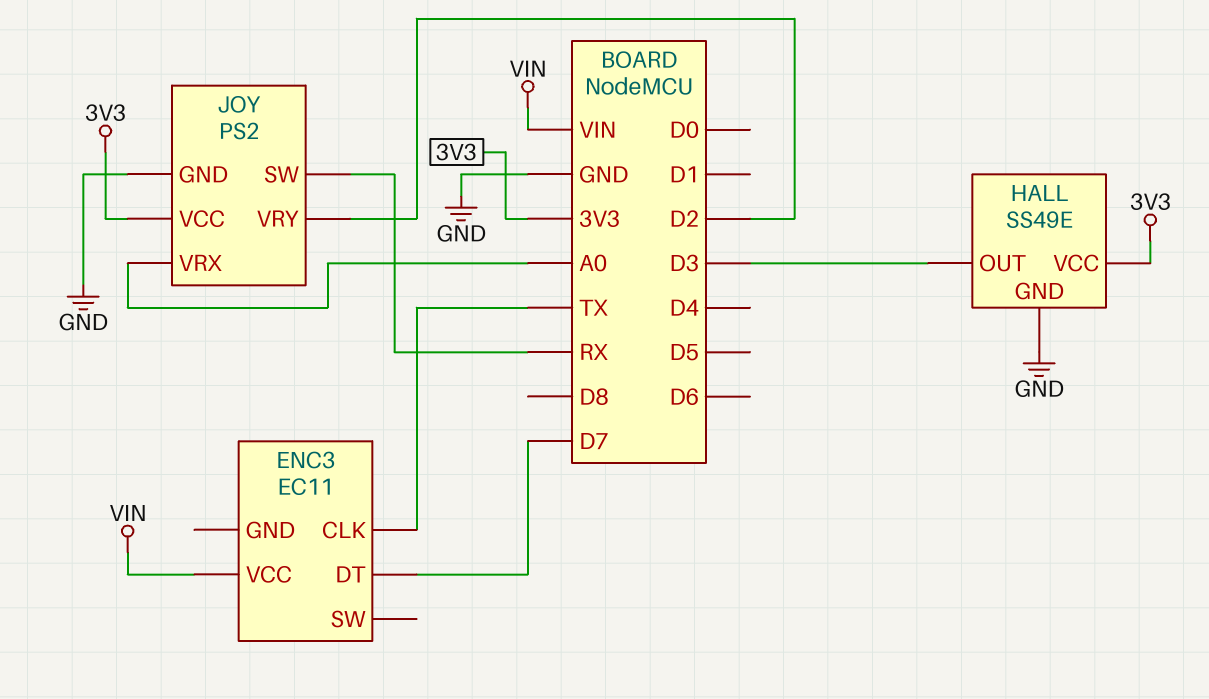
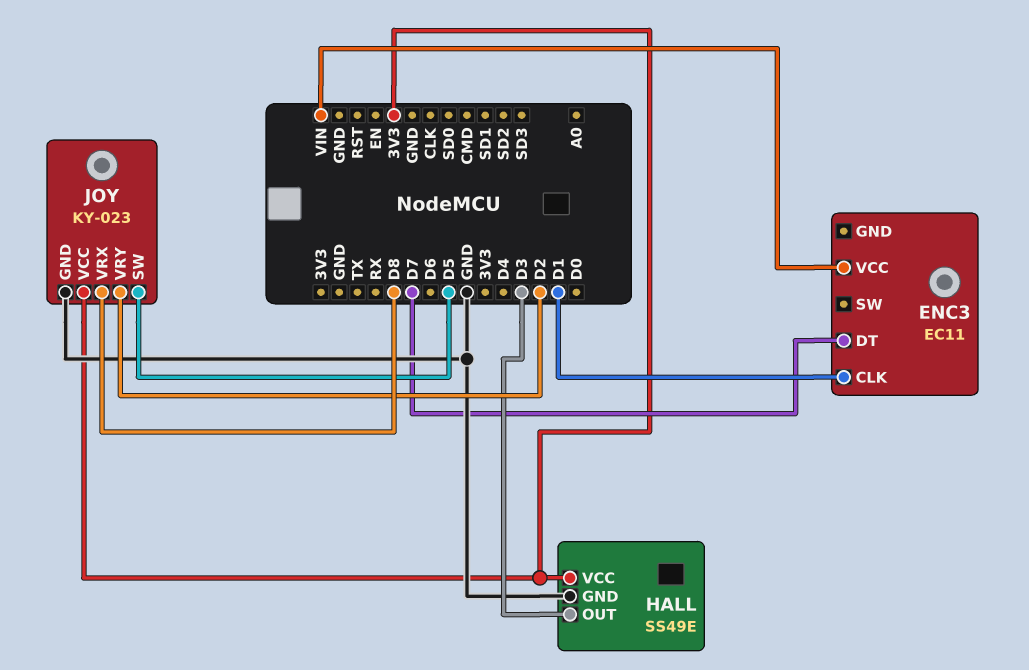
ENC3 pin CLK: TX -> D1
JOY: PS2 -> KY-023
JOY pin SW: RX -> D5
JOY pin VRX: A0 -> D8

